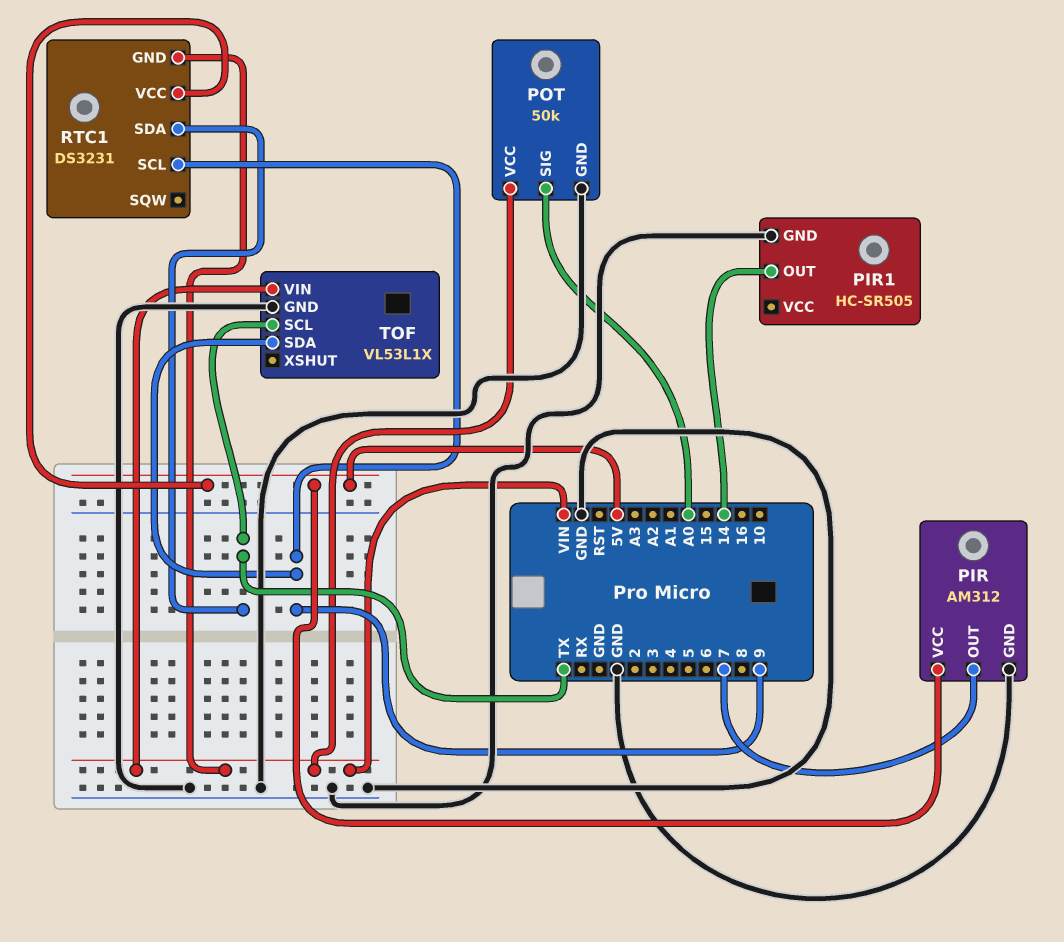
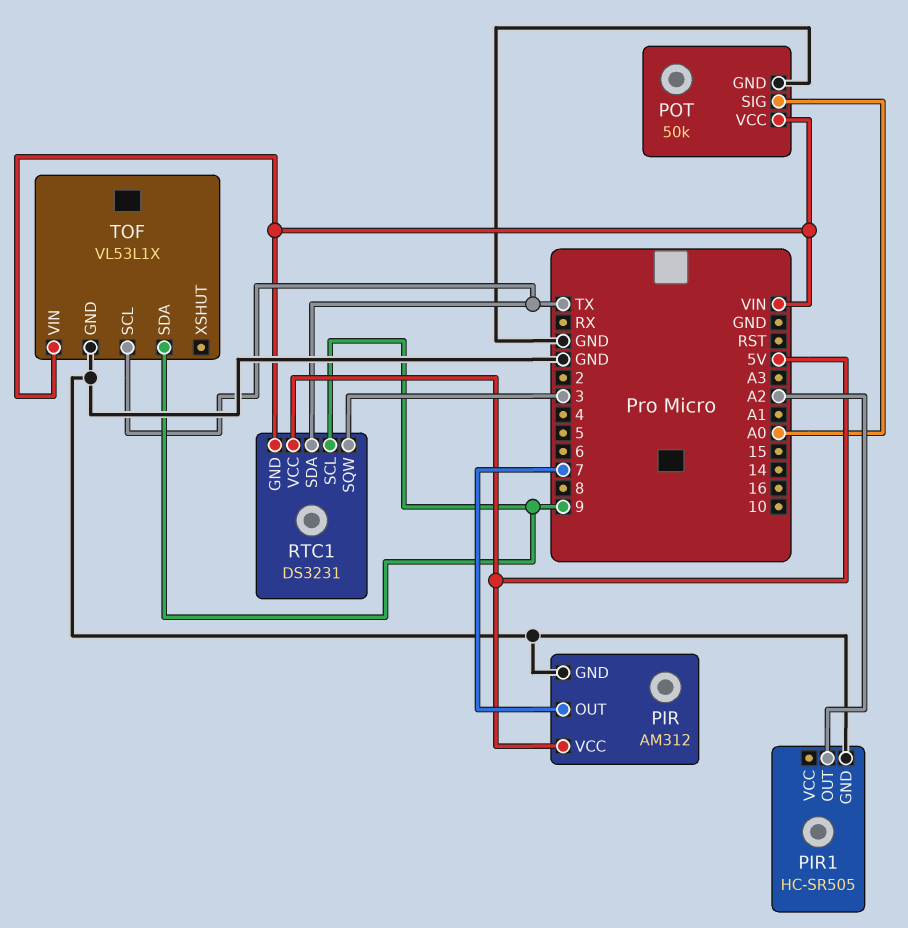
PIR1 pin OUT: 14 -> A2
RTC1 pin SQW: none -> 3

